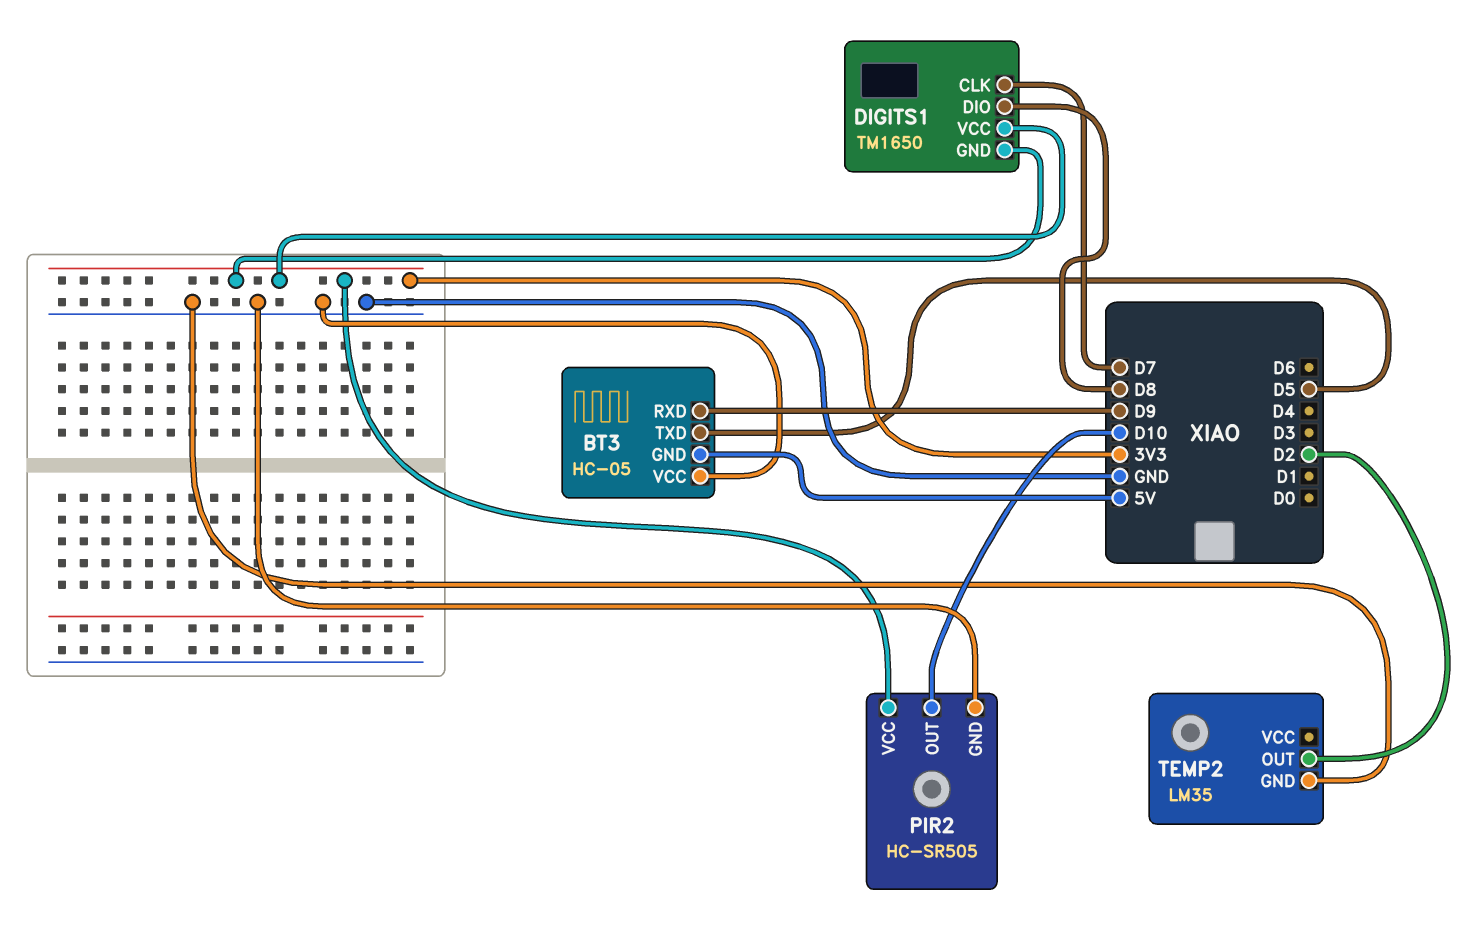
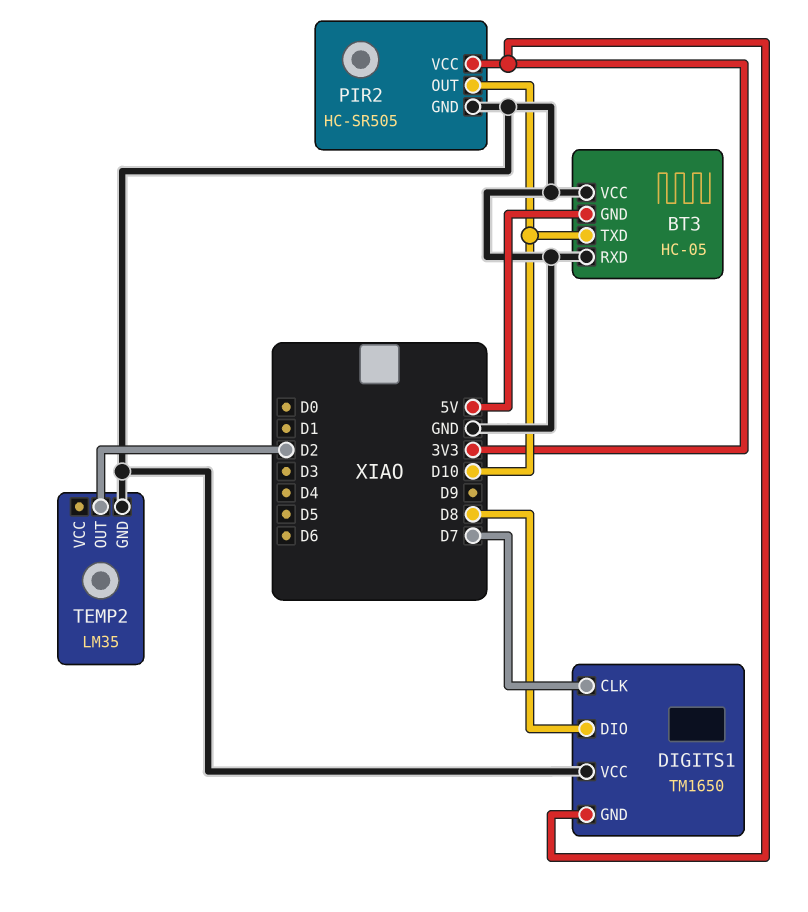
BT3 pin RXD: D9 -> GND
BT3 pin TXD: D5 -> D10
DIGITS1 pin VCC: 3V3 -> GND

